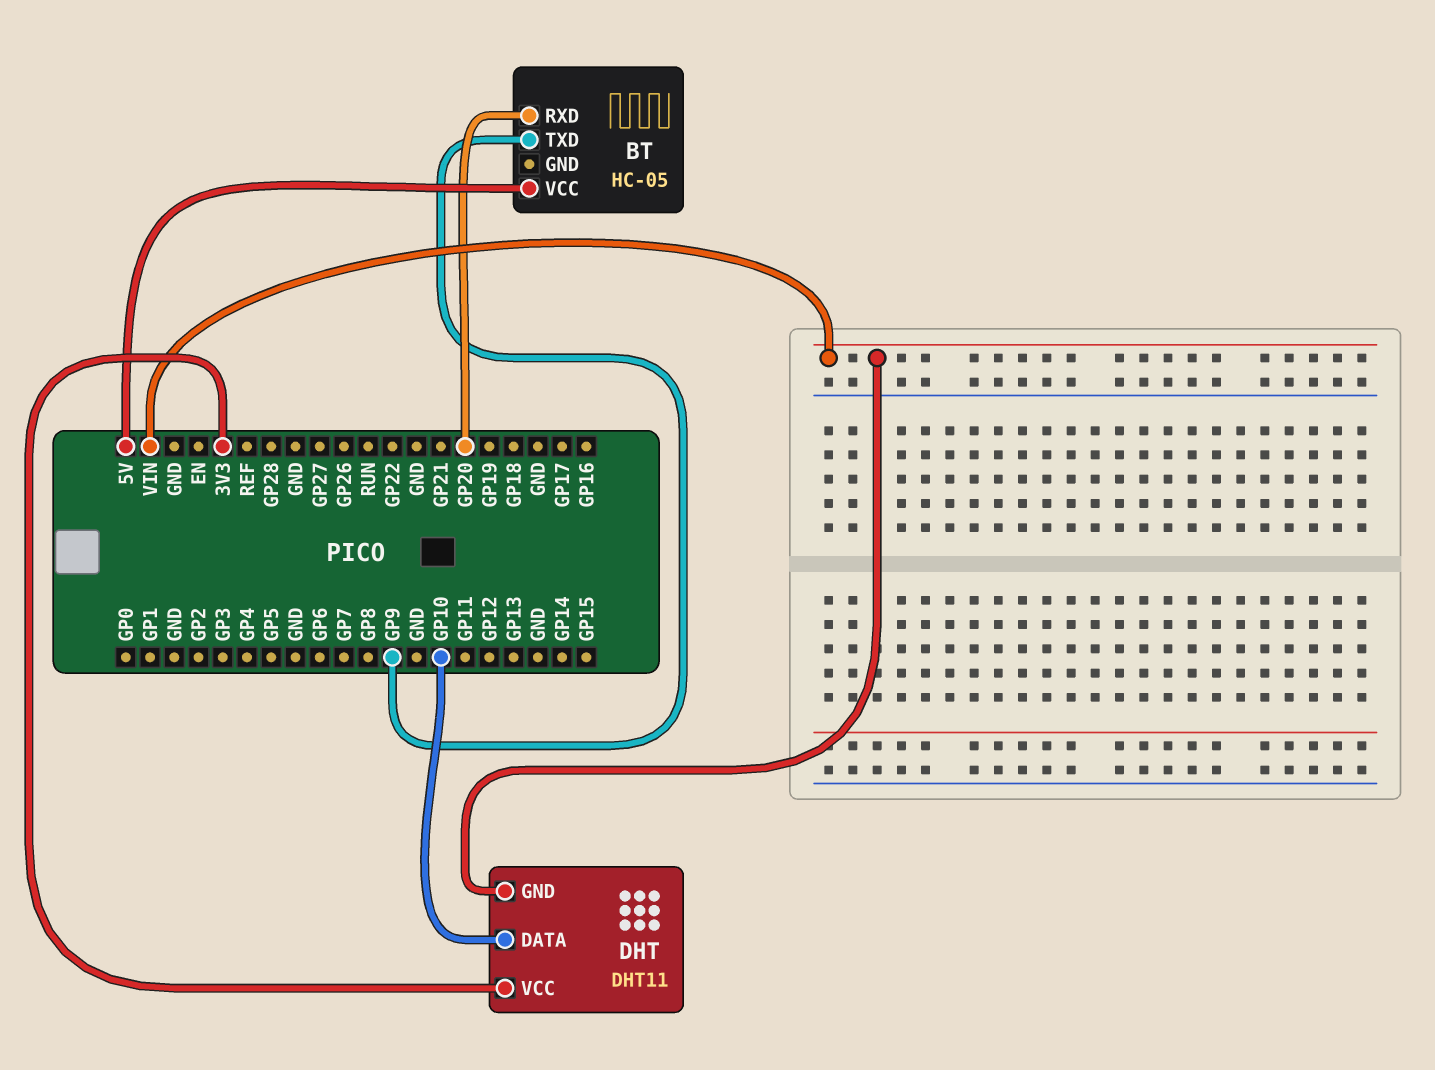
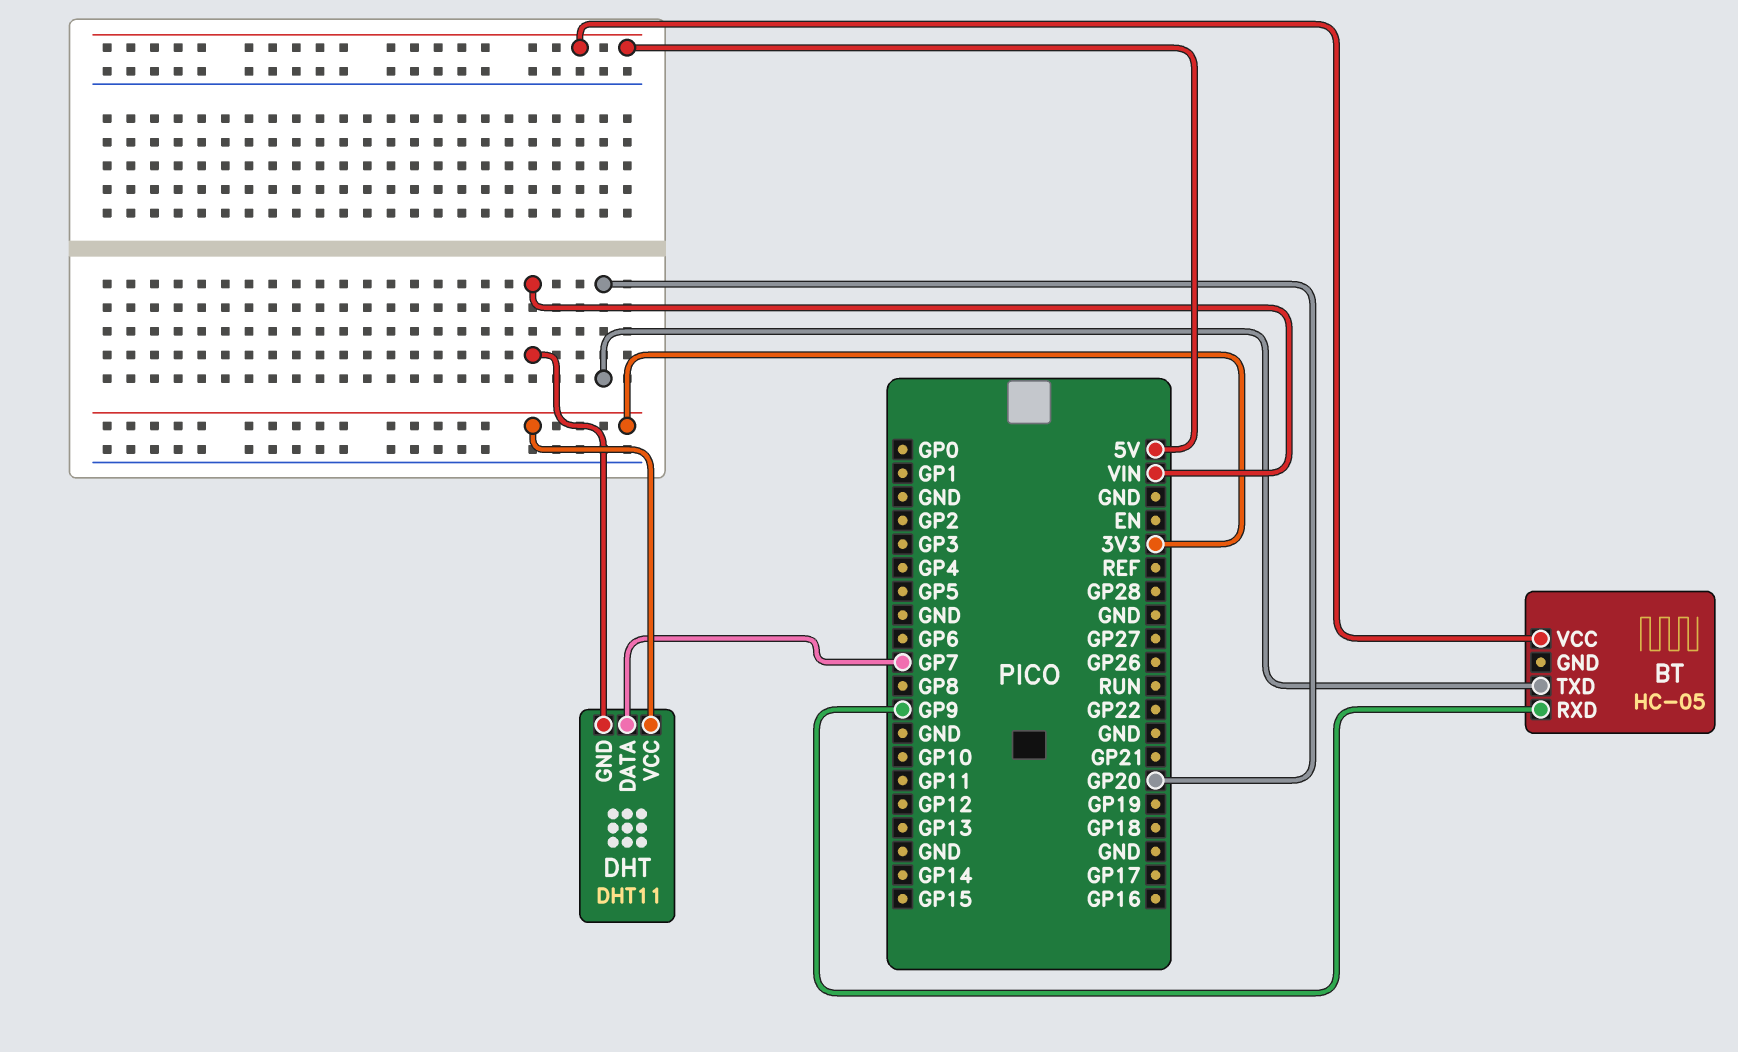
BT pin RXD: GP20 -> GP9
BT pin TXD: GP9 -> GP20
DHT pin DATA: GP10 -> GP7

